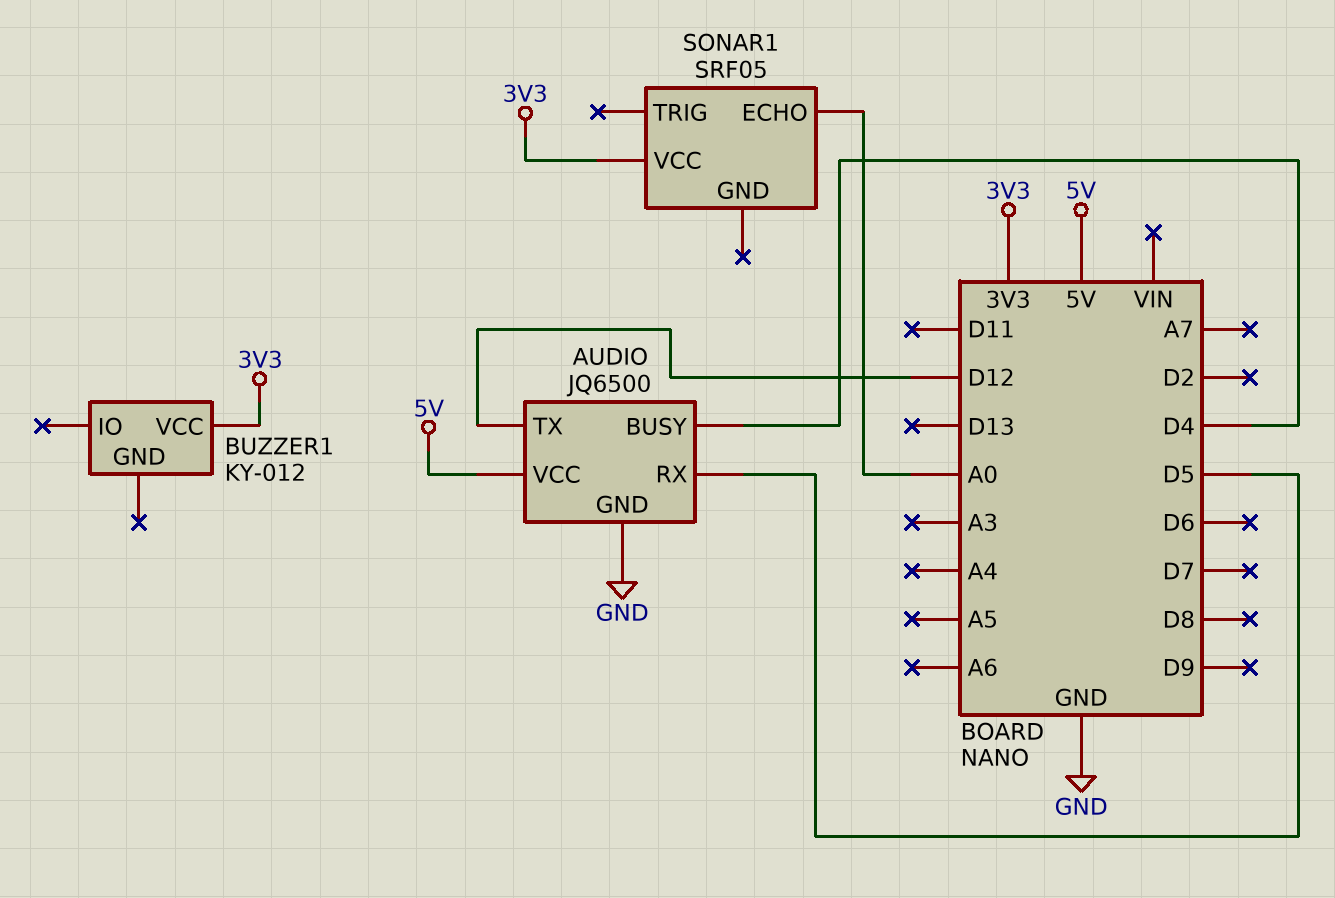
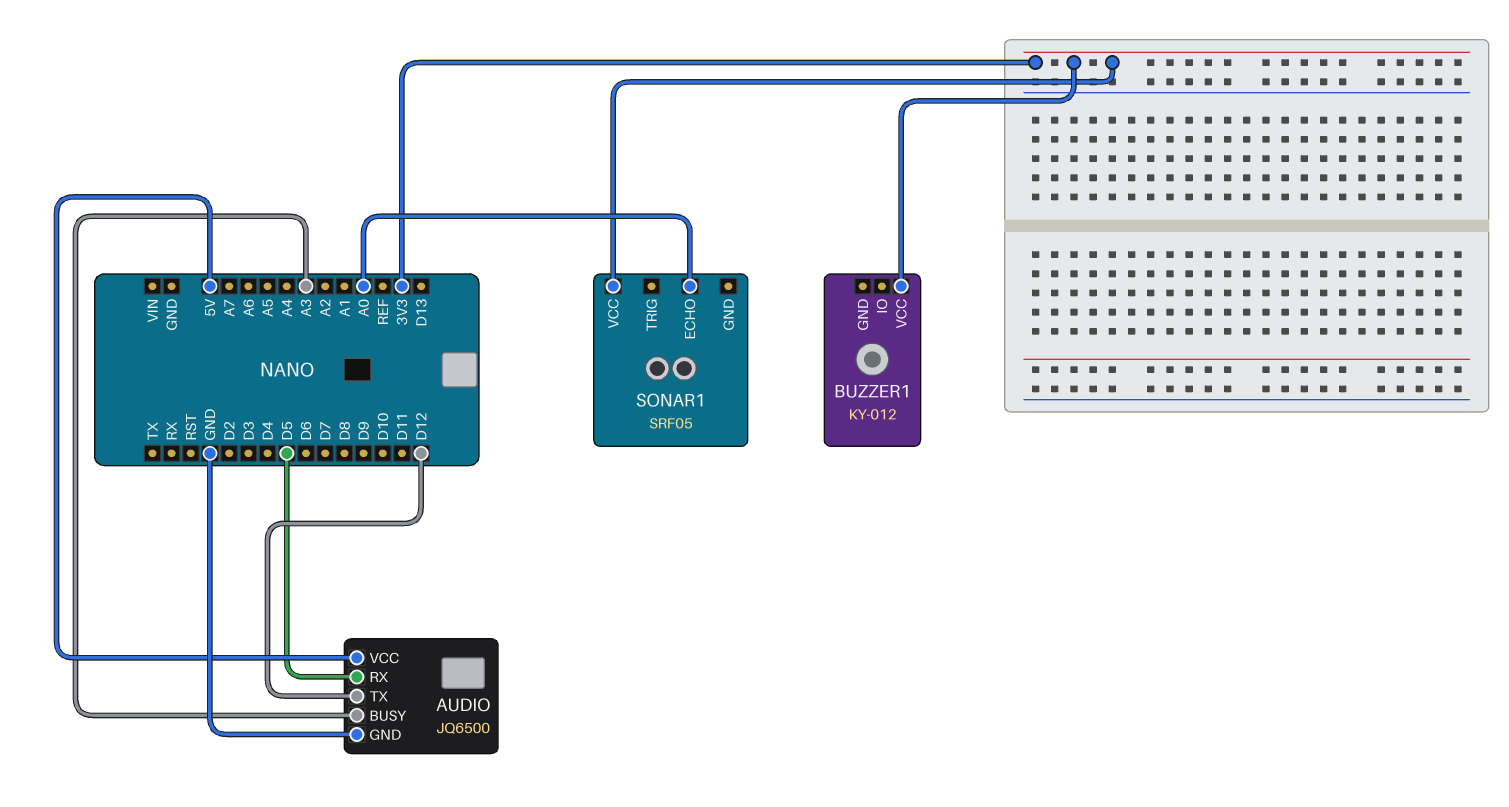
AUDIO pin BUSY: D4 -> A3

